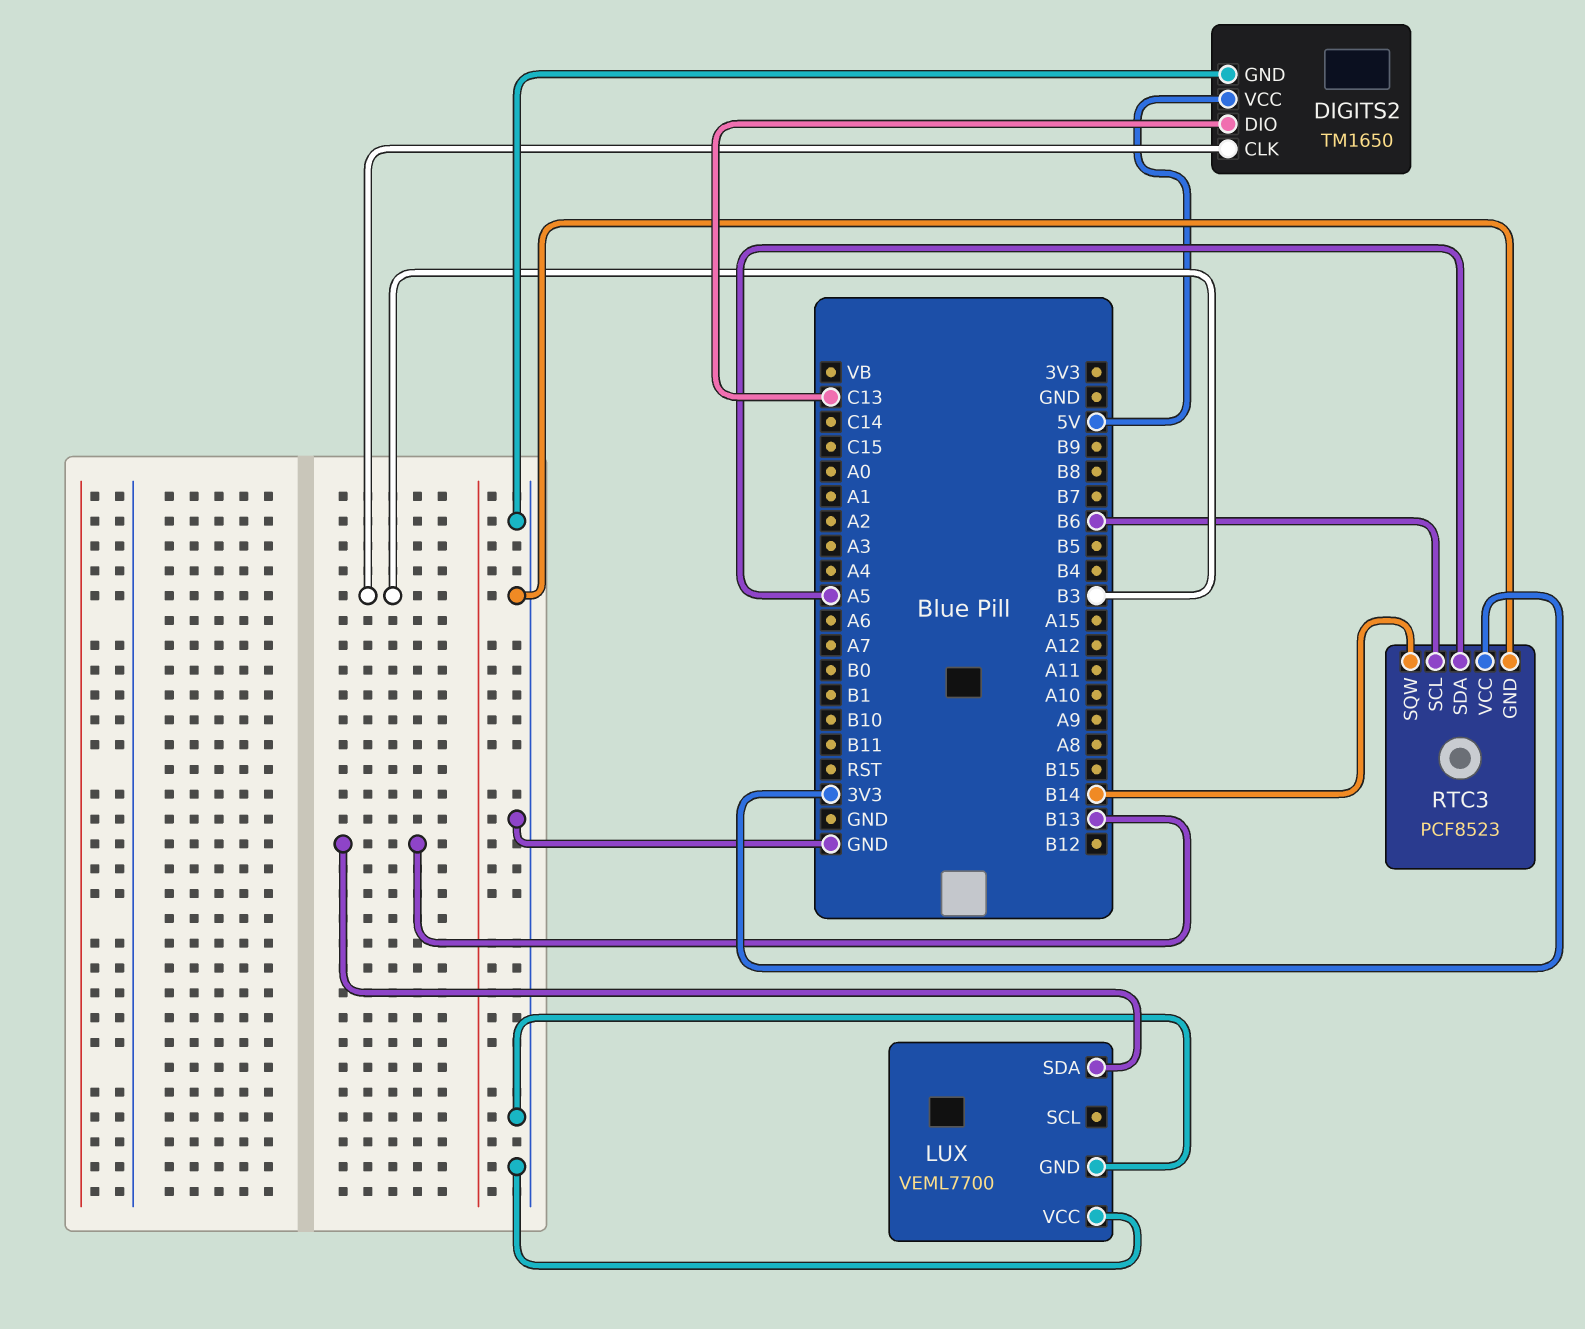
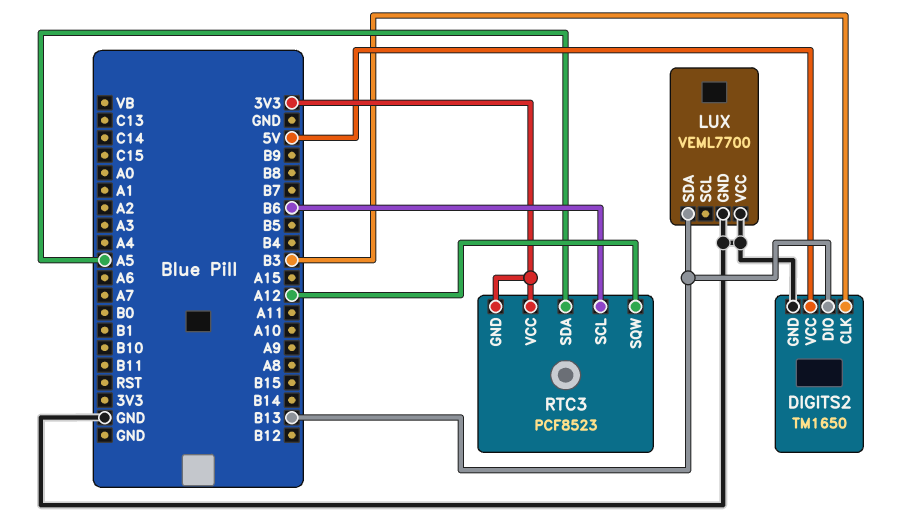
DIGITS2 pin DIO: C13 -> B13
RTC3 pin GND: GND -> 3V3
RTC3 pin SQW: B14 -> A12

